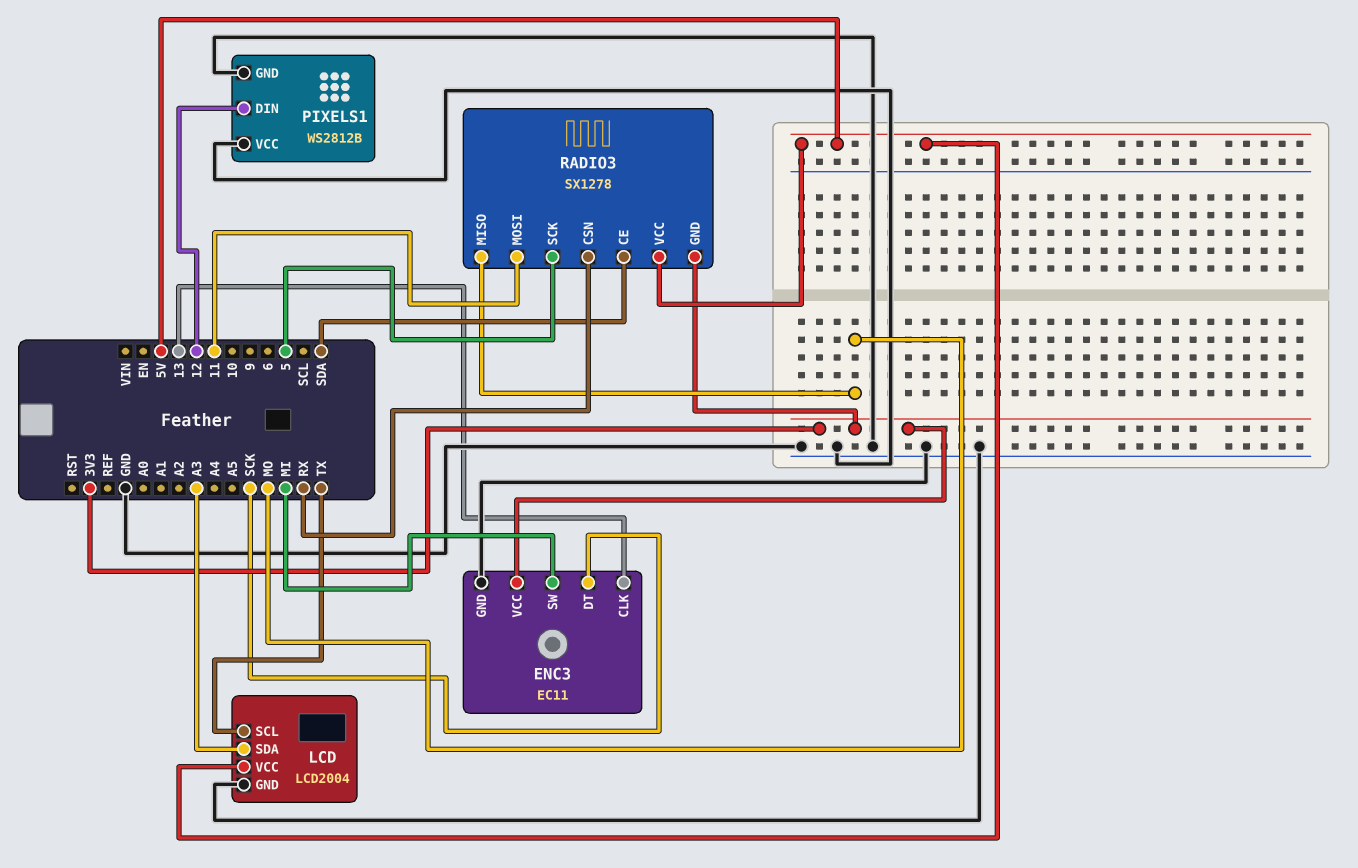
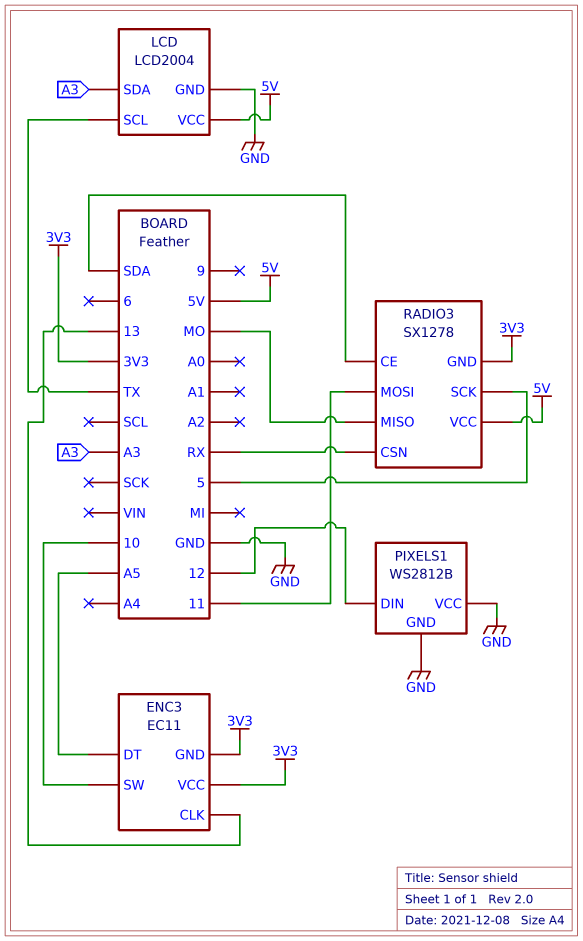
ENC3 pin DT: SCK -> A5
ENC3 pin GND: GND -> 3V3
ENC3 pin SW: MI -> 10

